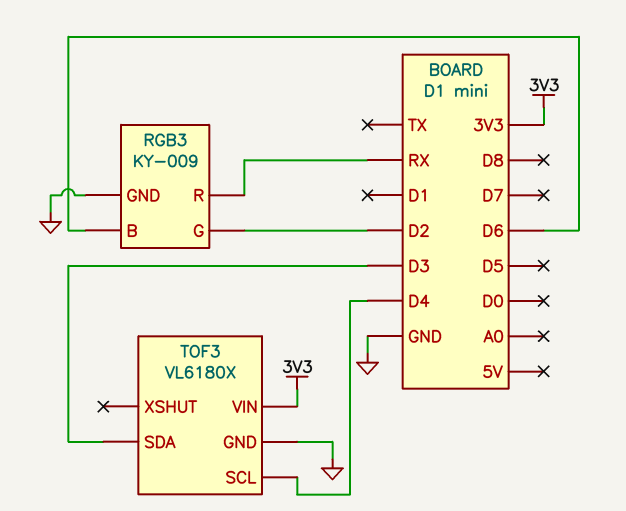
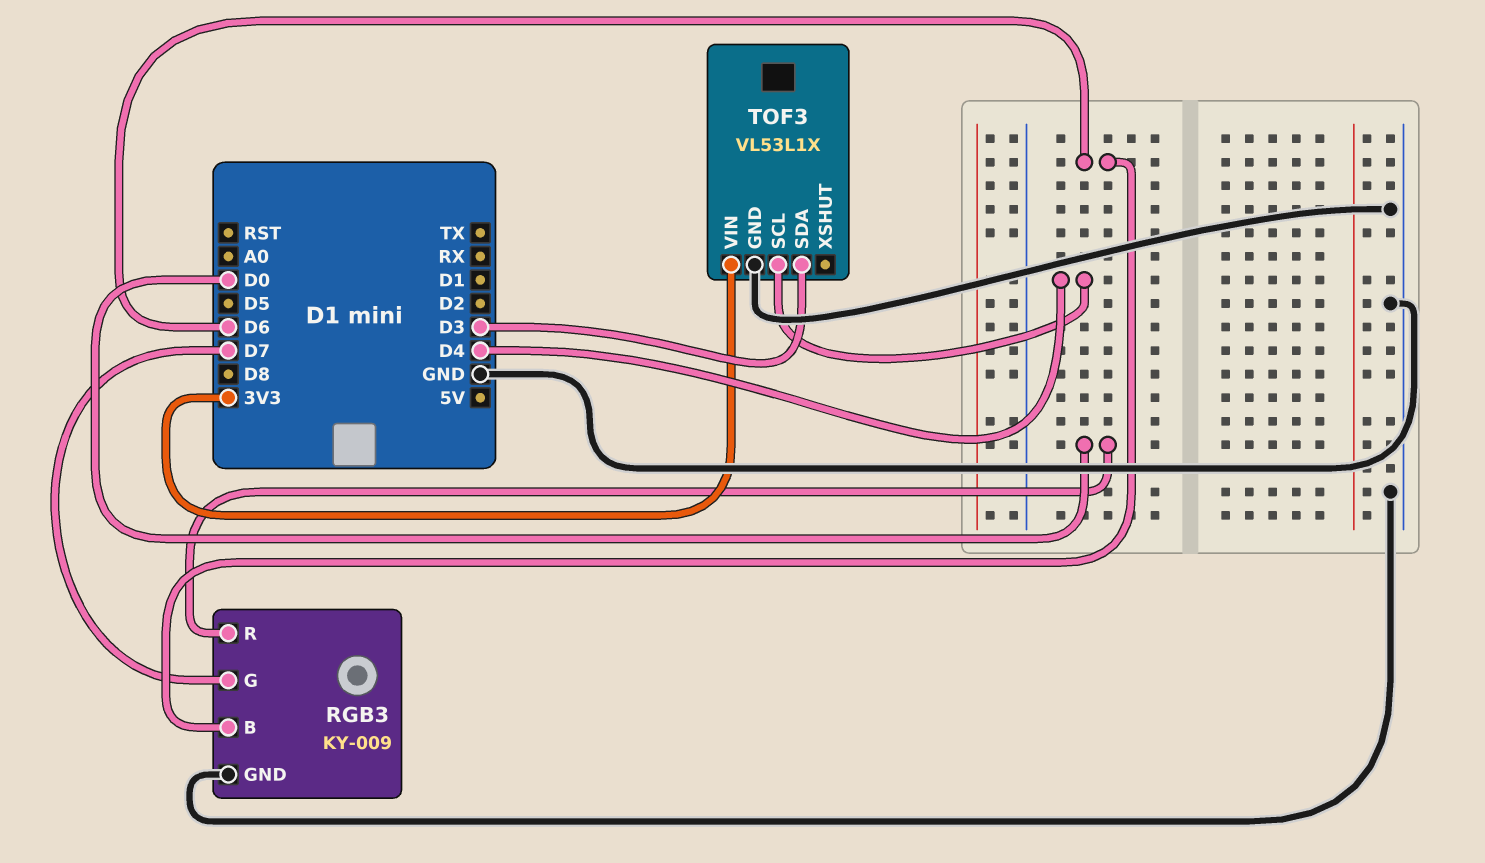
RGB3 pin G: D2 -> D7
RGB3 pin R: RX -> D0
TOF3: VL6180X -> VL53L1X

